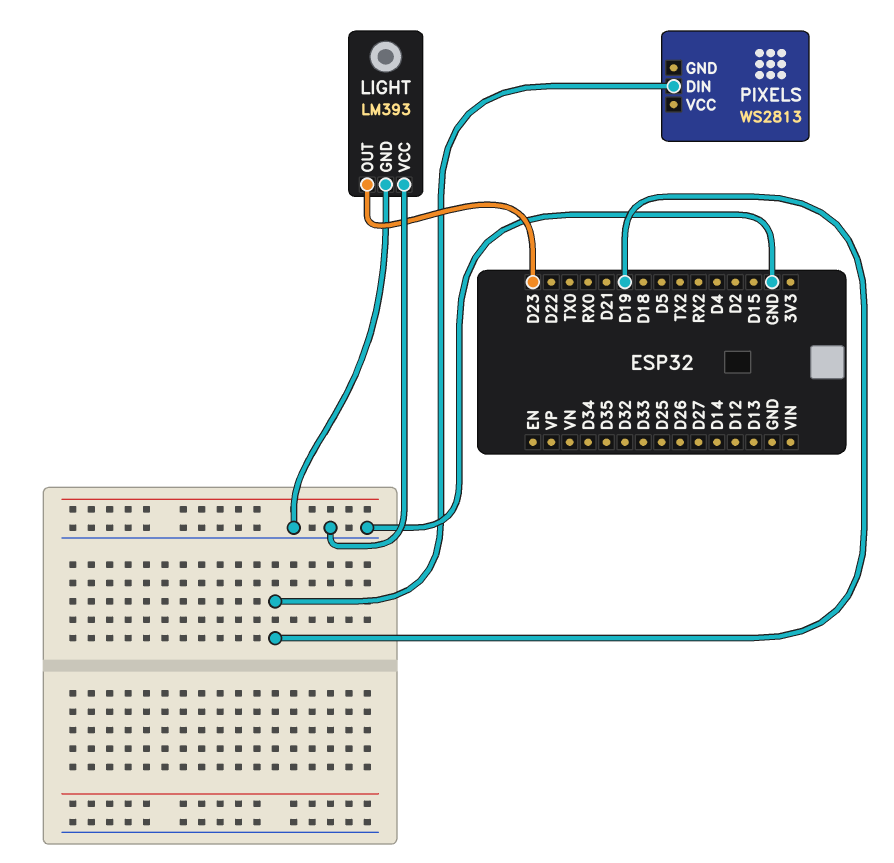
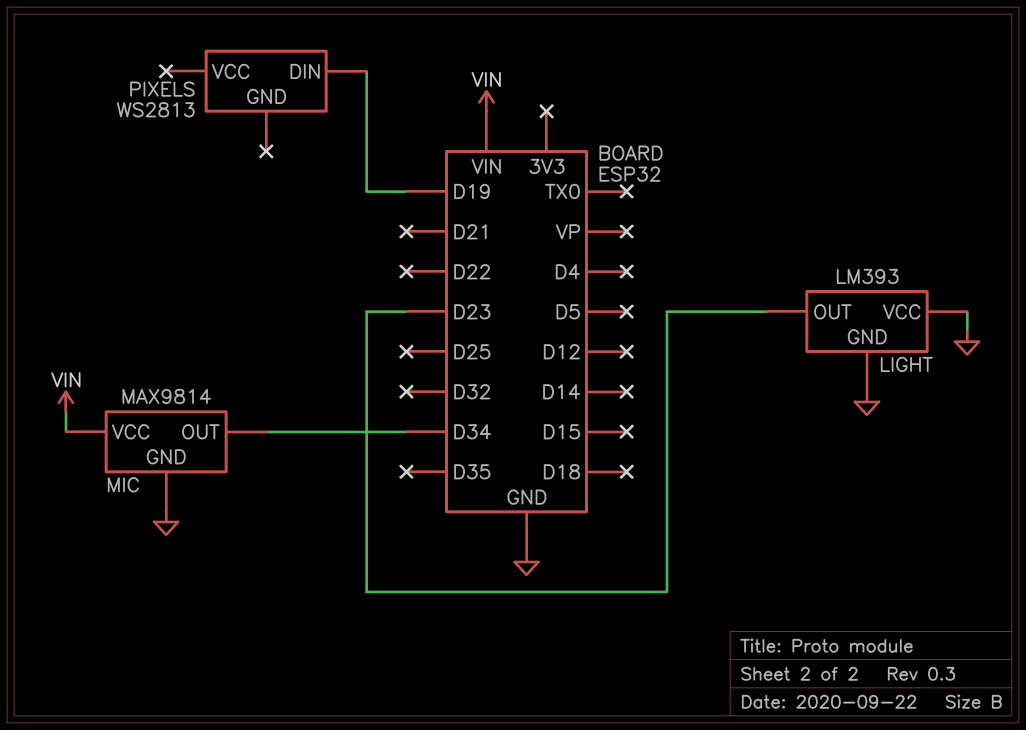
MIC: none -> MAX9814
MIC pin GND: none -> GND
MIC pin OUT: none -> D34
MIC pin VCC: none -> VIN

